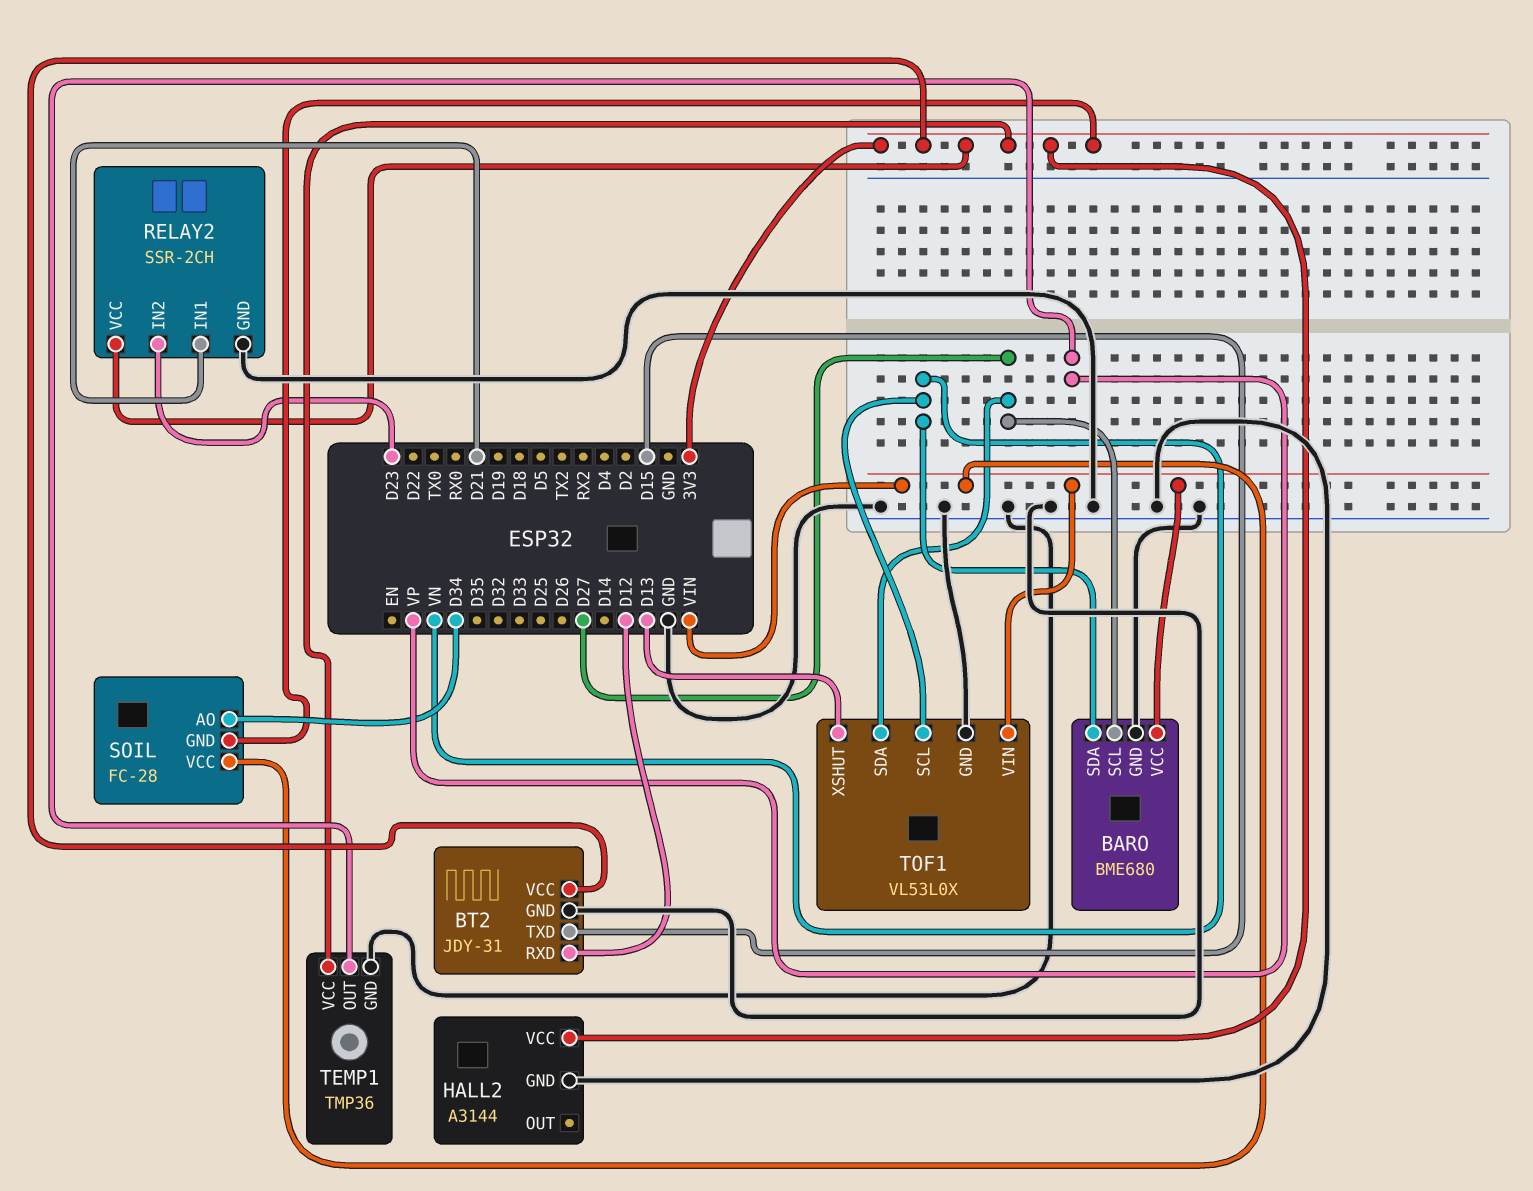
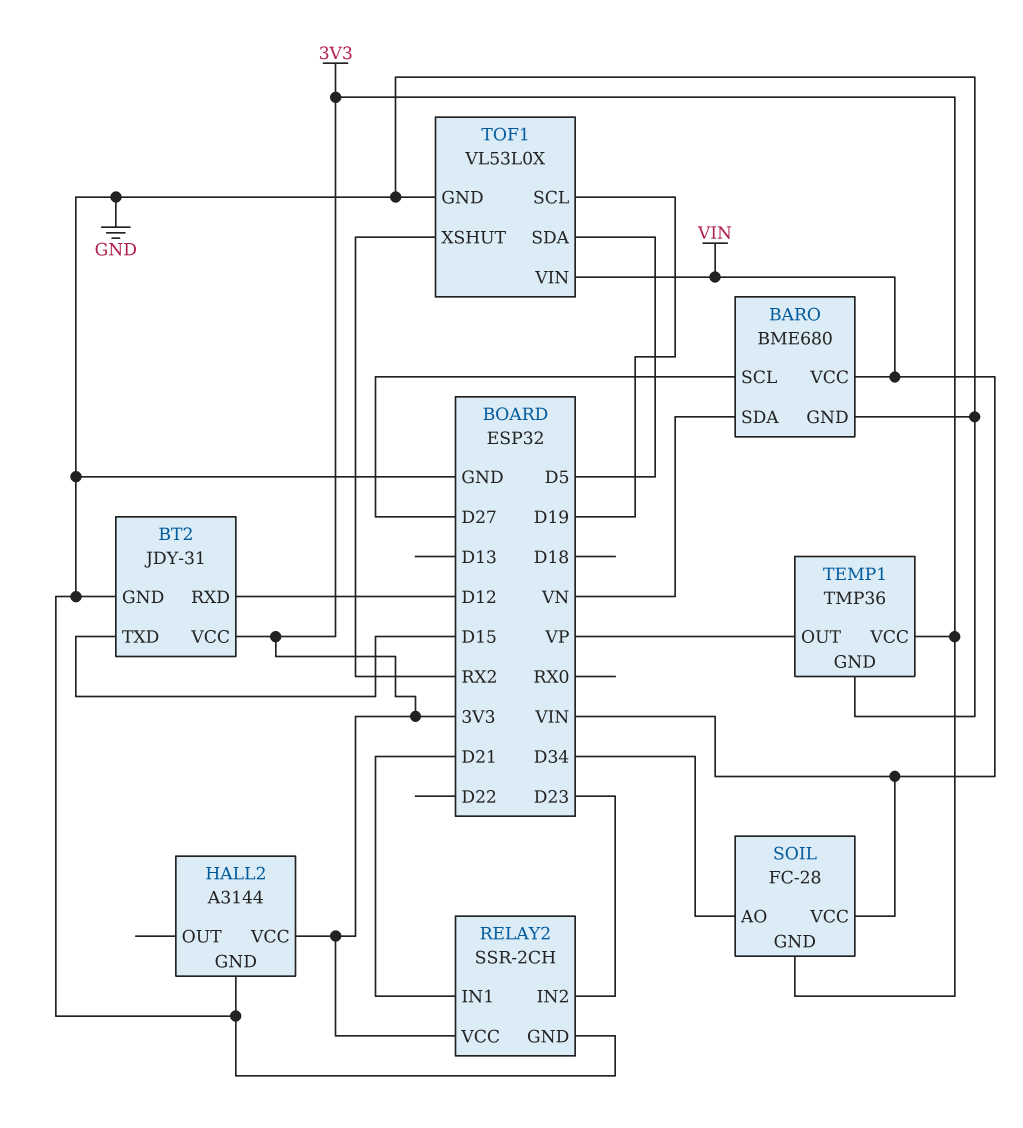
TOF1 pin SCL: VN -> D19
TOF1 pin SDA: D27 -> D5
TOF1 pin XSHUT: D13 -> RX2

